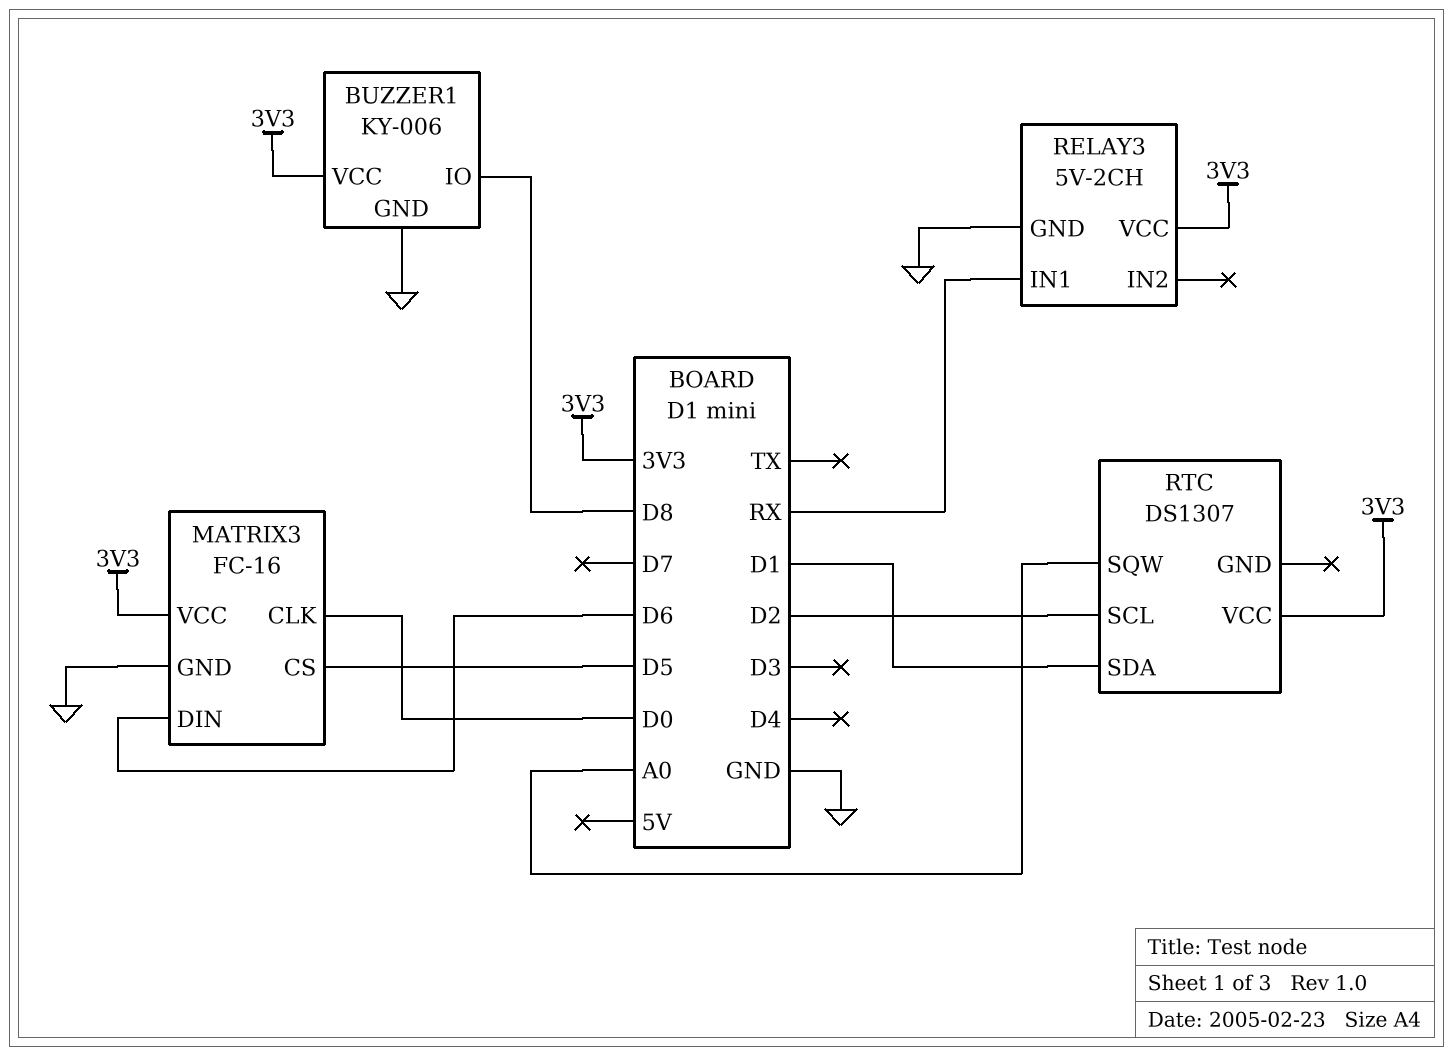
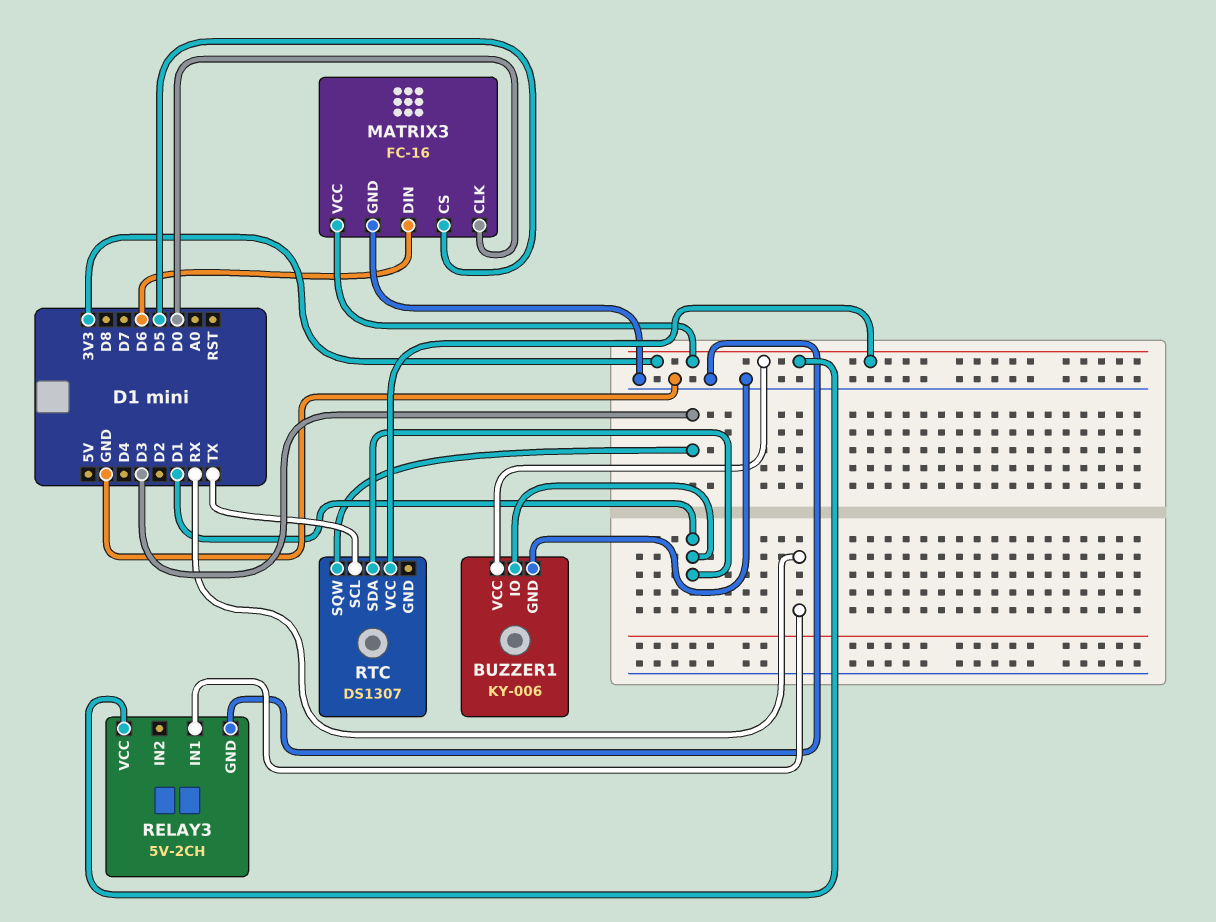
BUZZER1 pin IO: D8 -> D1
RTC pin SCL: D2 -> TX
RTC pin SQW: A0 -> D3

